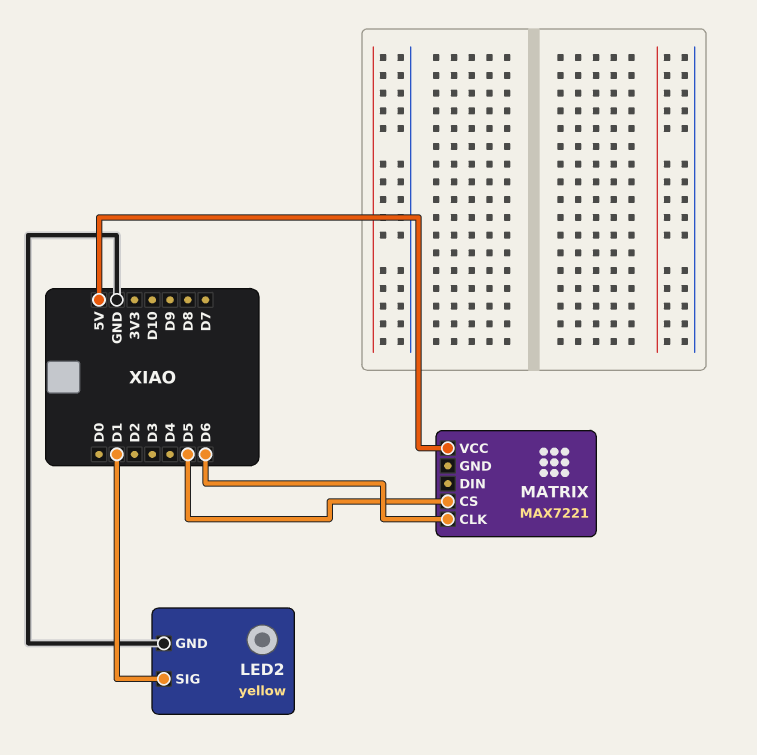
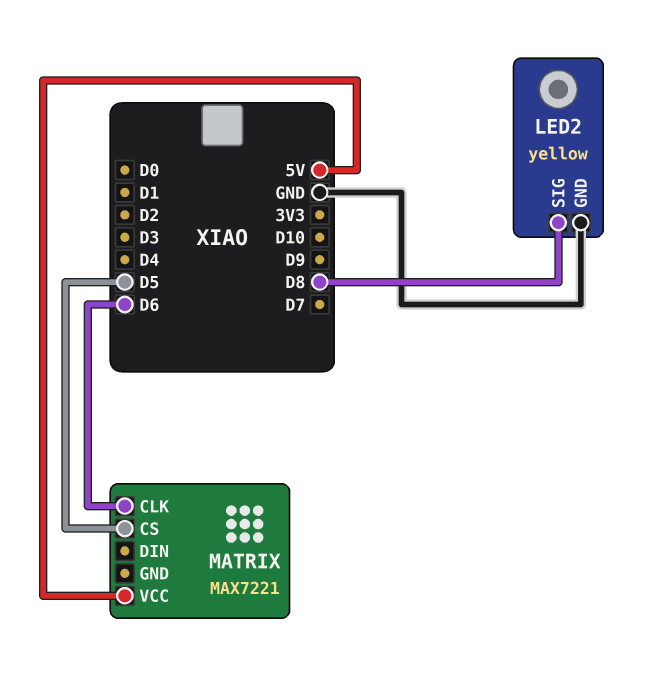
LED2 pin SIG: D1 -> D8

